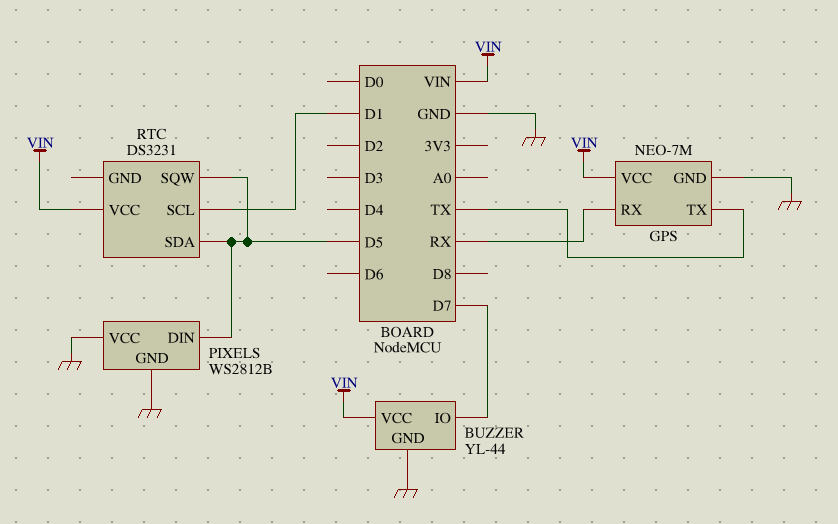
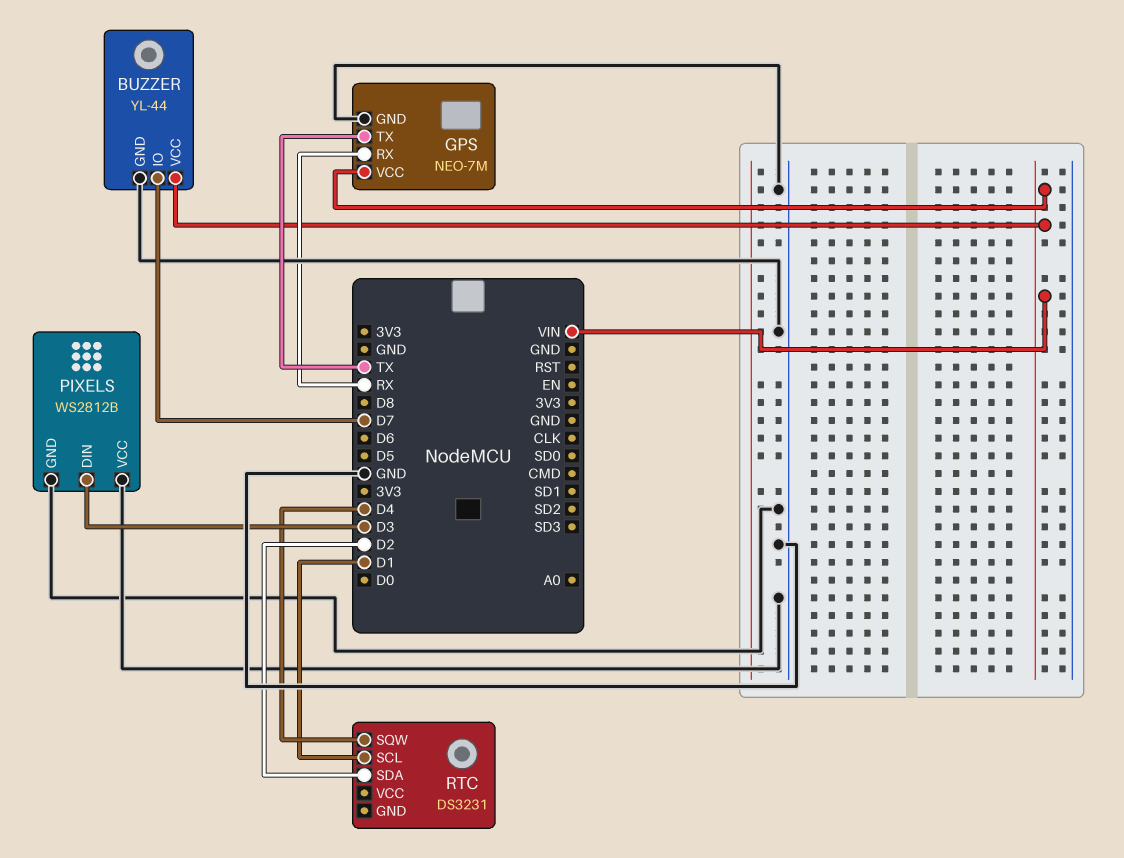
PIXELS pin DIN: D5 -> D3
RTC pin SDA: D5 -> D2
RTC pin SQW: D5 -> D4
RTC pin VCC: VIN -> none

